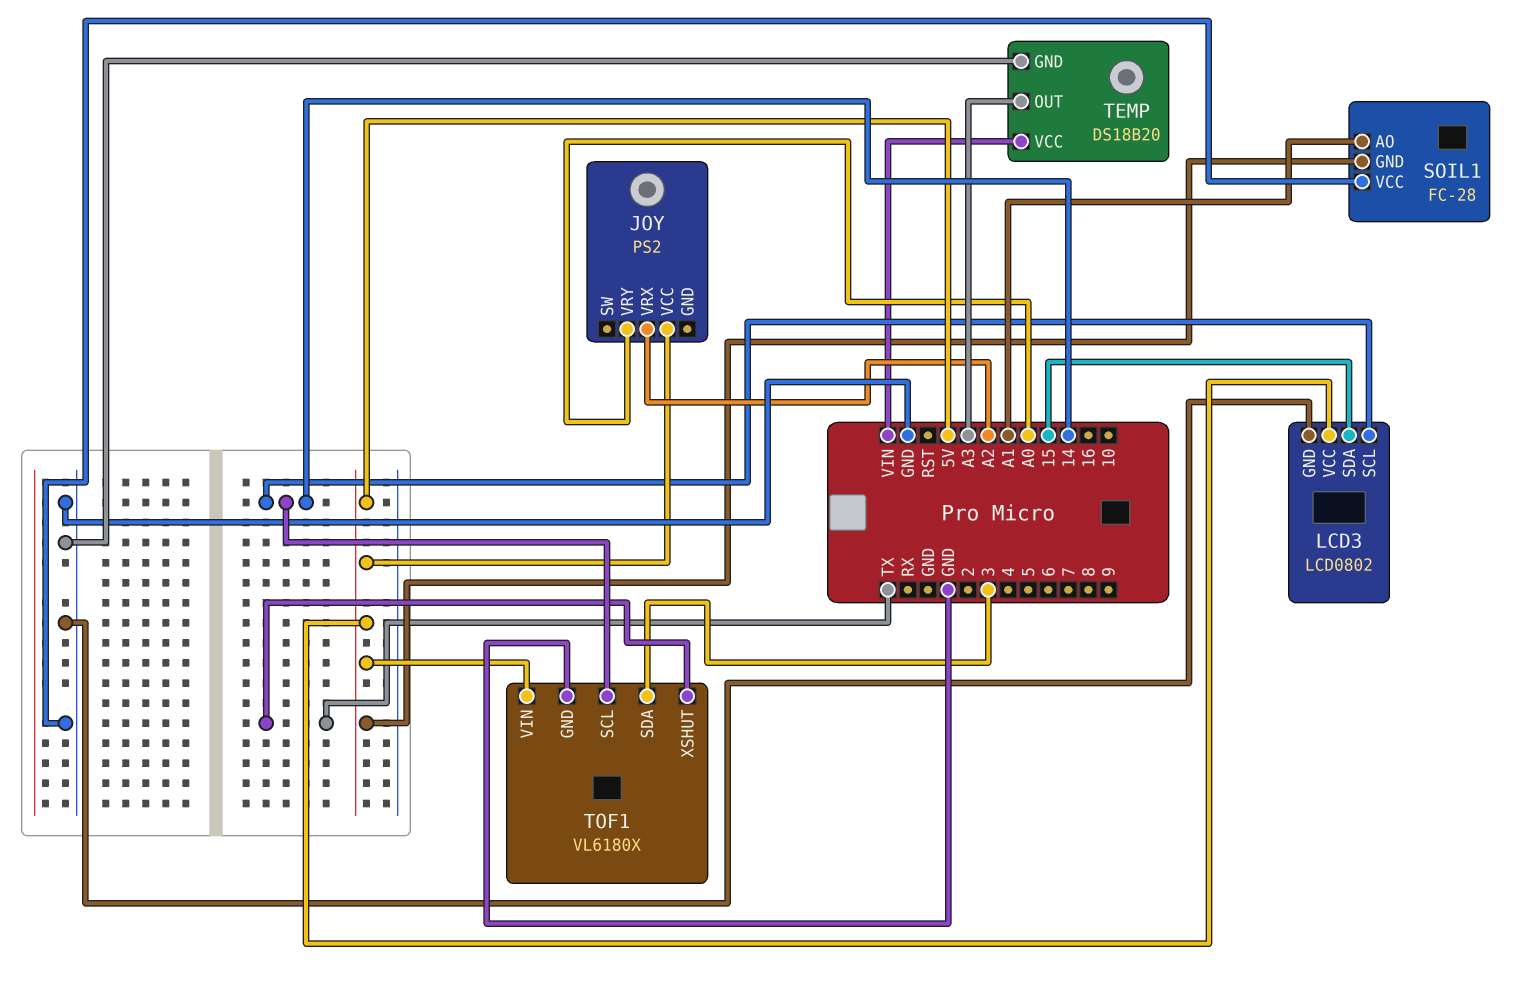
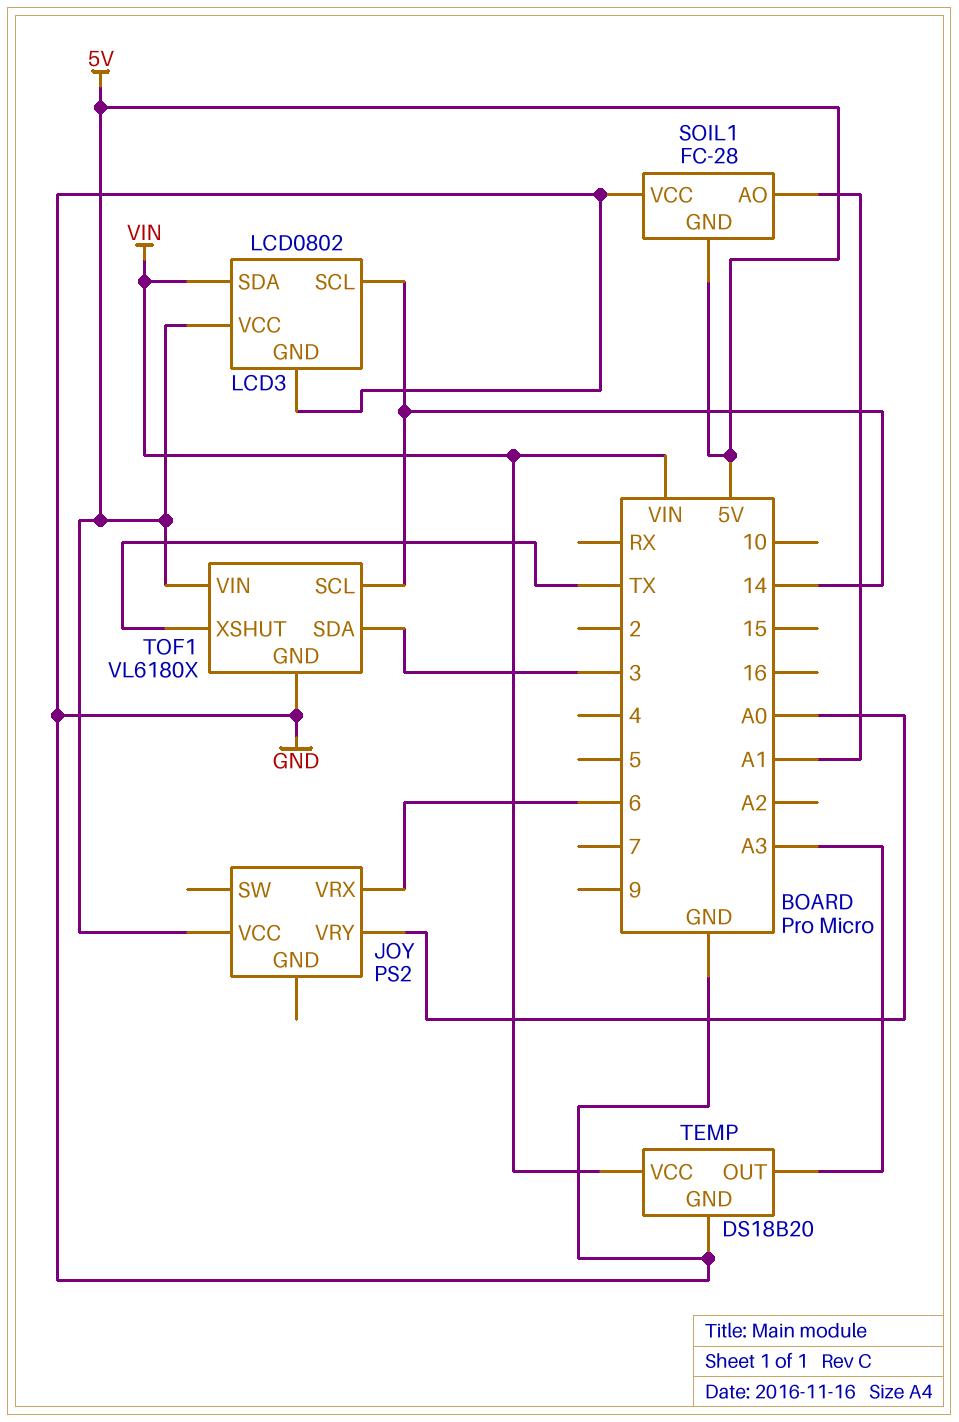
JOY pin VRX: A2 -> 6
LCD3 pin SDA: 15 -> VIN

